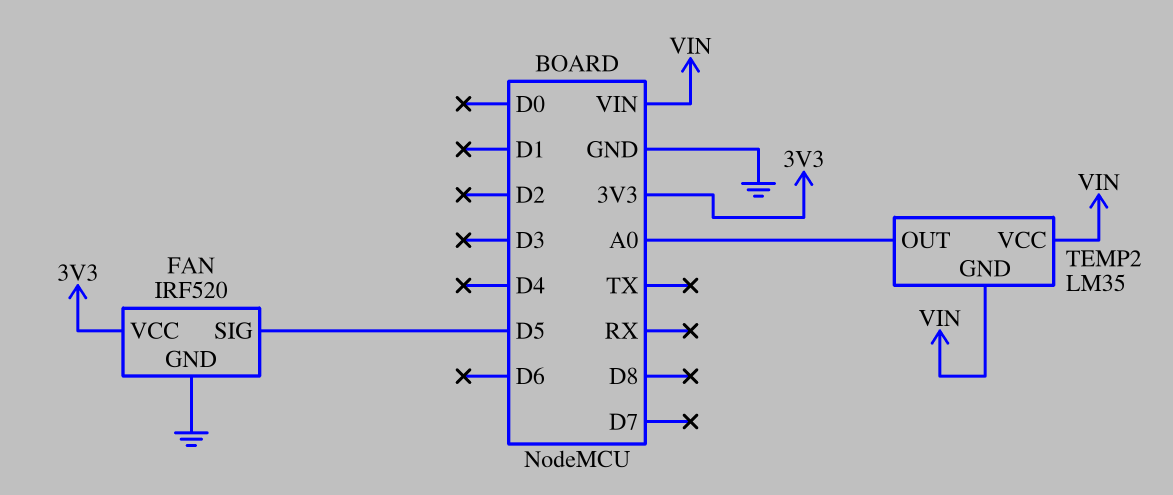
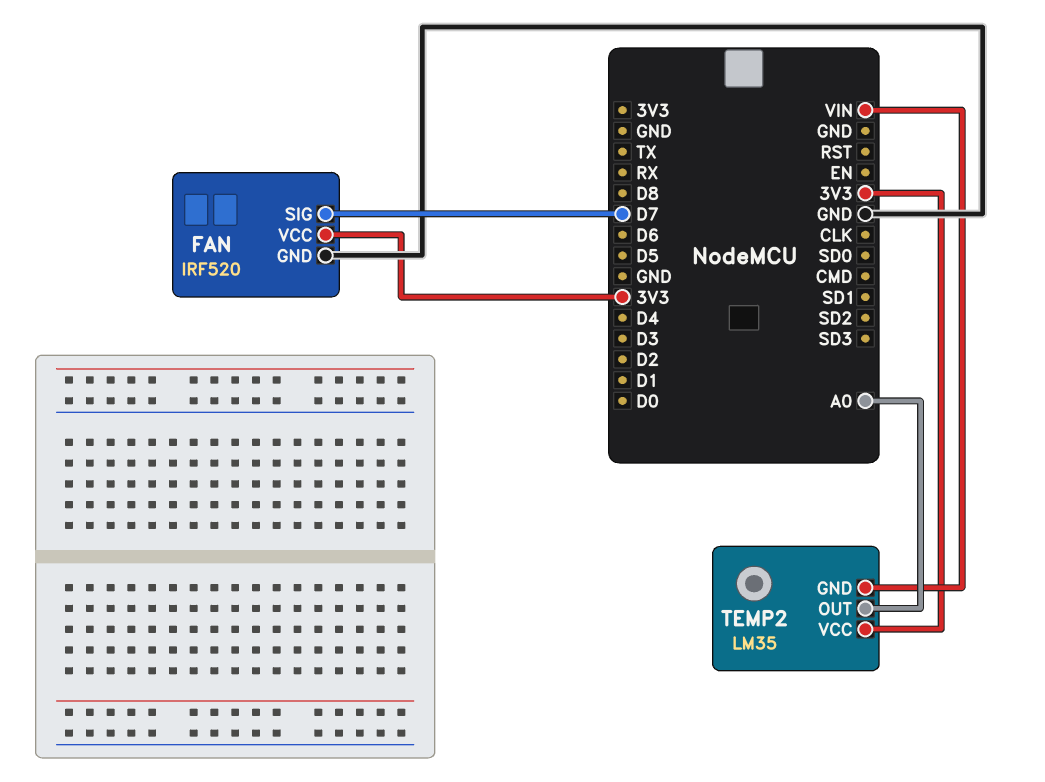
FAN pin SIG: D5 -> D7
TEMP2 pin VCC: VIN -> 3V3

